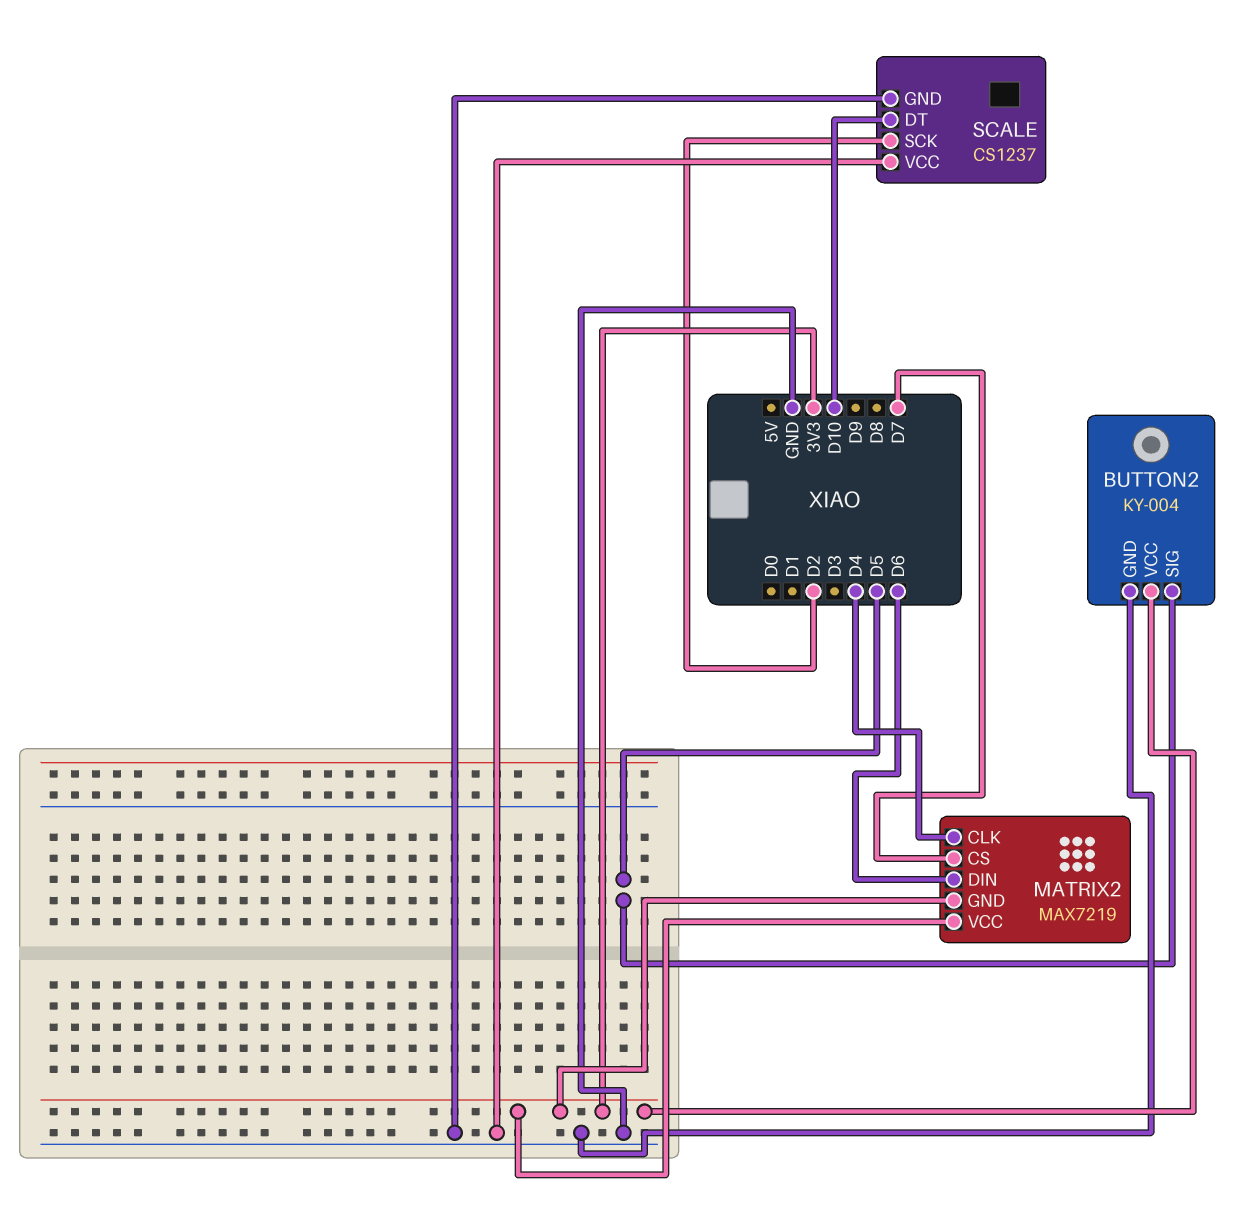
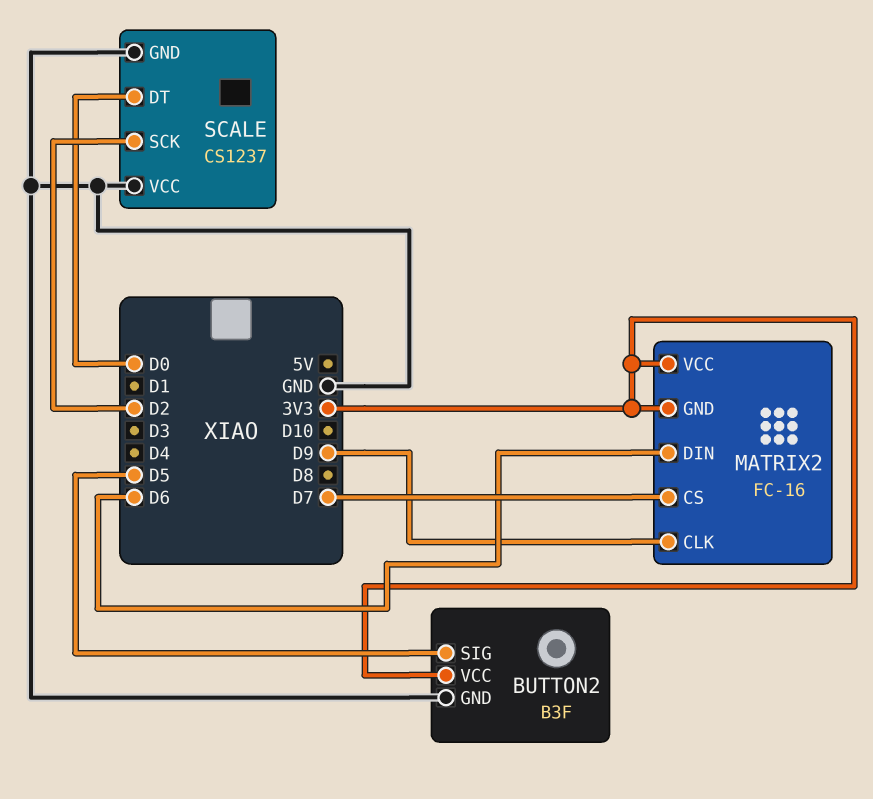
BUTTON2: KY-004 -> B3F
MATRIX2: MAX7219 -> FC-16
MATRIX2 pin CLK: D4 -> D9
SCALE pin DT: D10 -> D0

